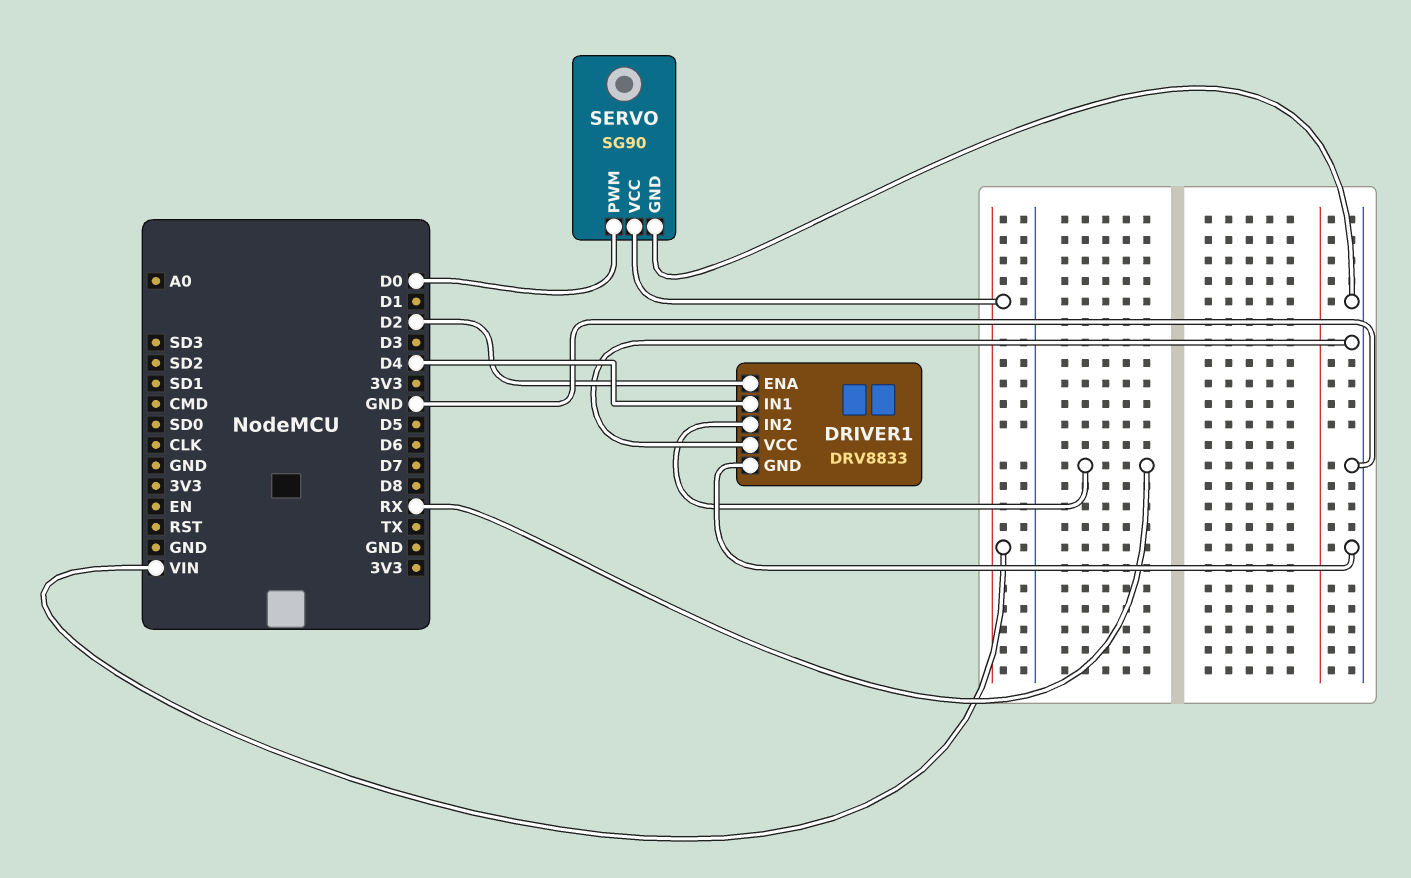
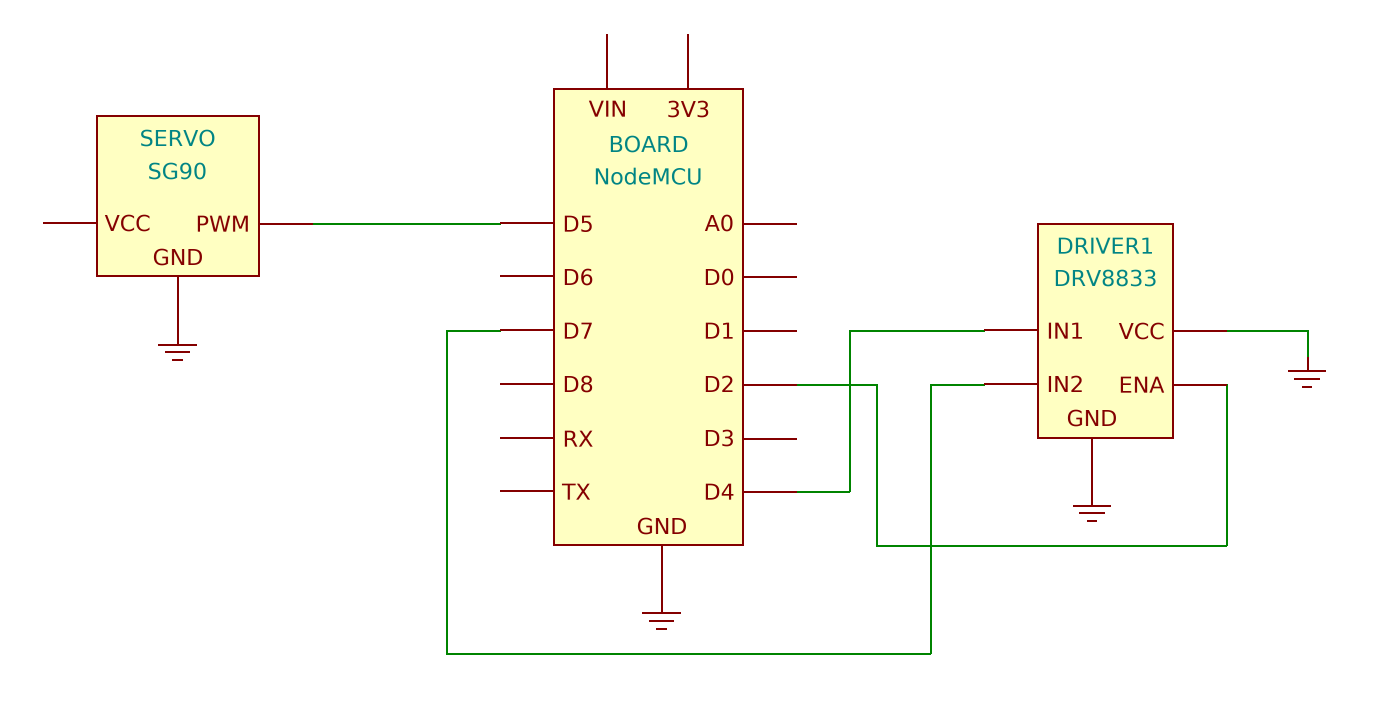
DRIVER1 pin IN2: RX -> D7
SERVO pin PWM: D0 -> D5
SERVO pin VCC: VIN -> none

